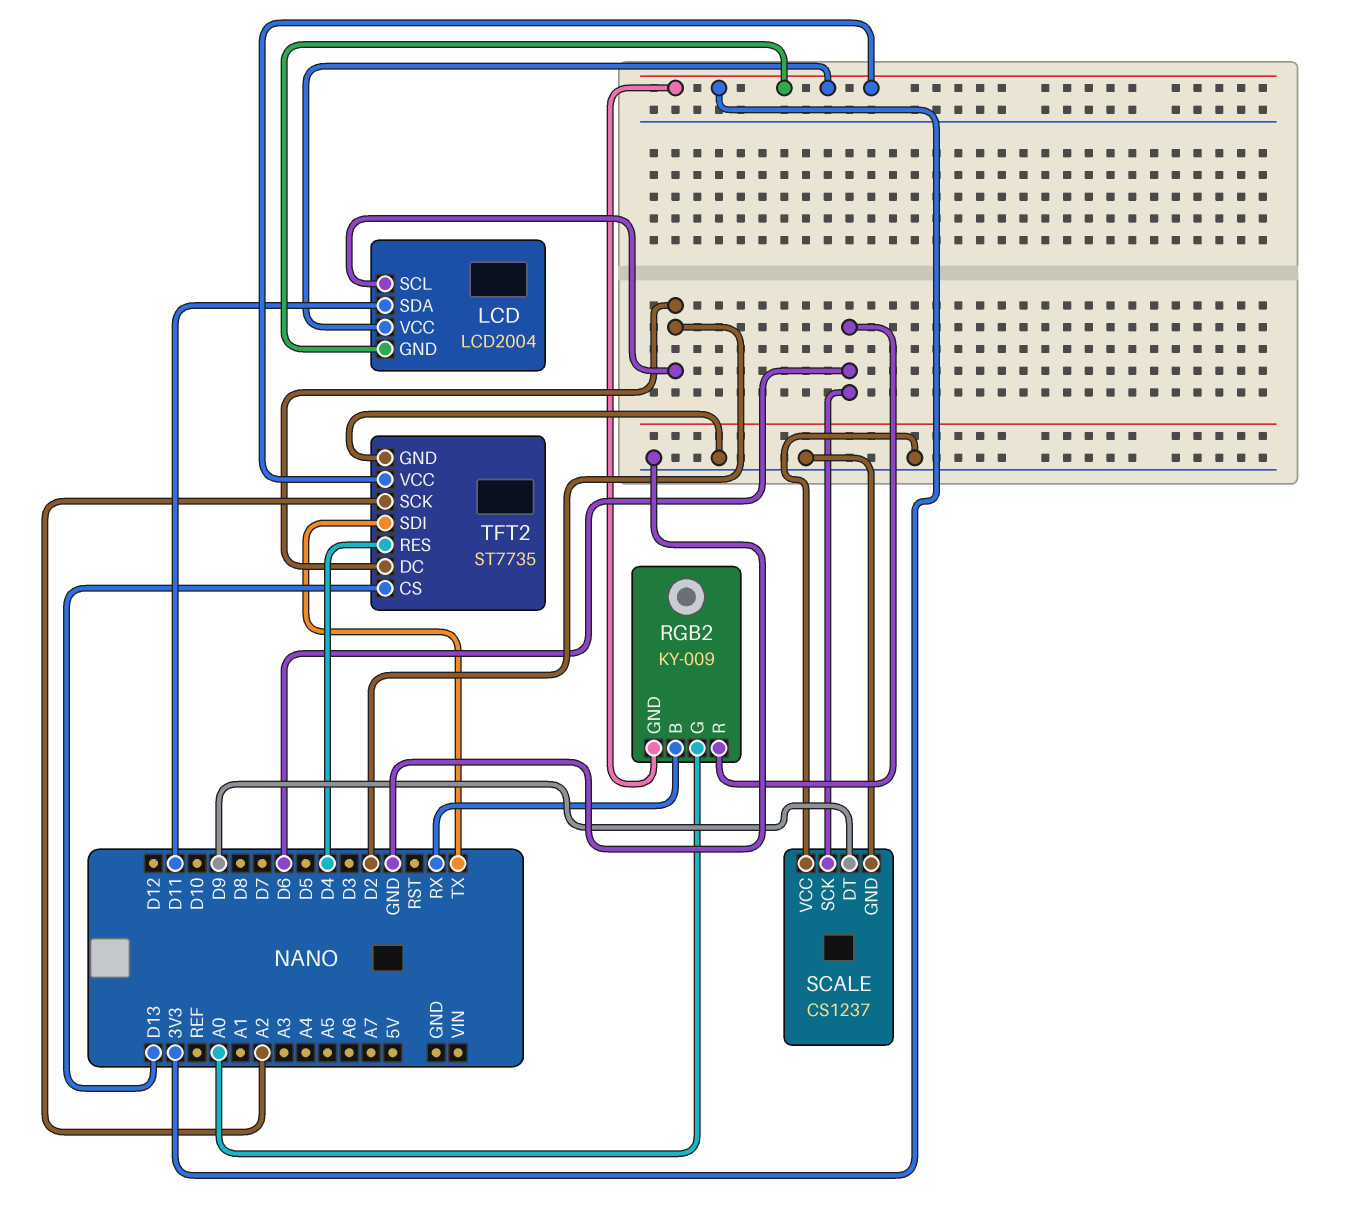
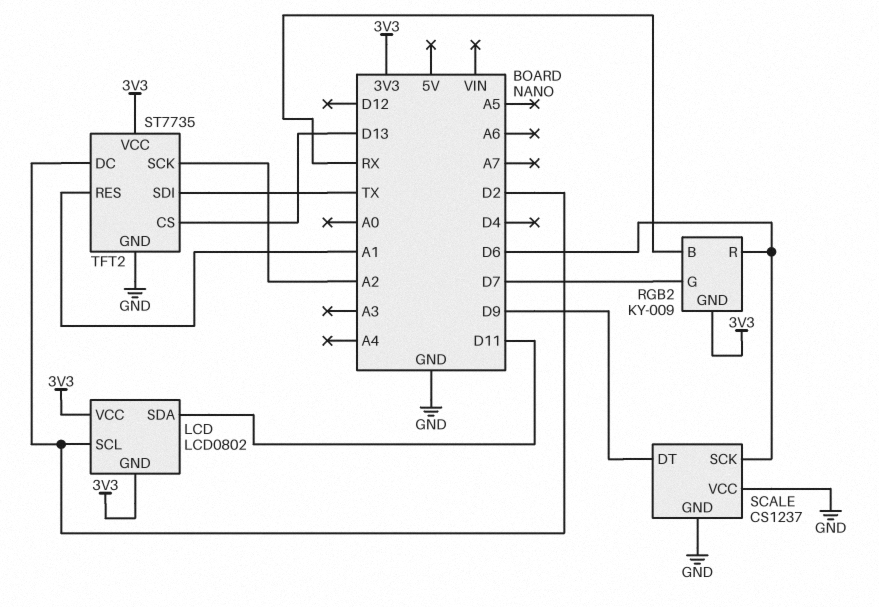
LCD: LCD2004 -> LCD0802
RGB2 pin G: A0 -> D7
TFT2 pin RES: D4 -> A1

